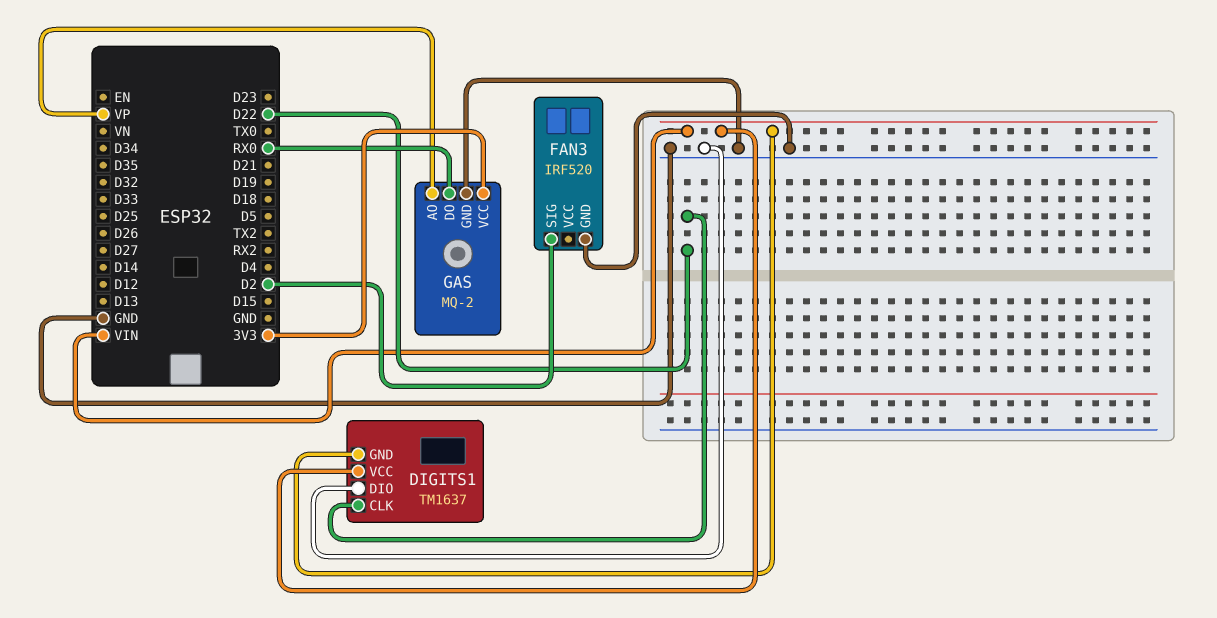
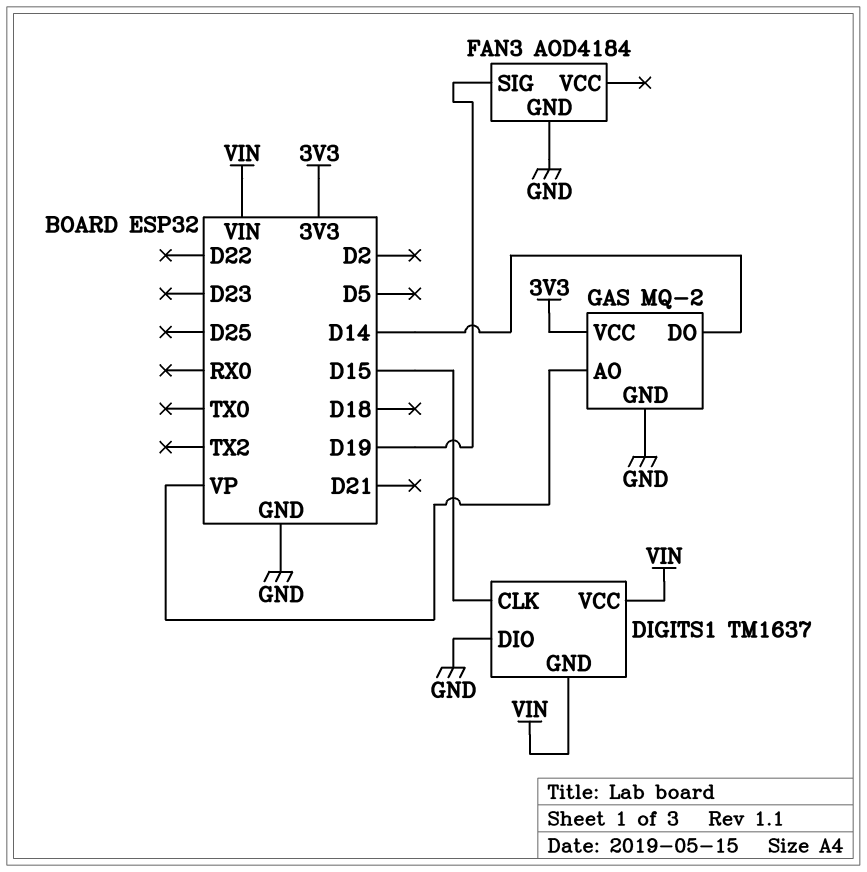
DIGITS1 pin CLK: D22 -> D15
FAN3: IRF520 -> AOD4184
FAN3 pin SIG: D2 -> D19
GAS pin DO: RX0 -> D14

